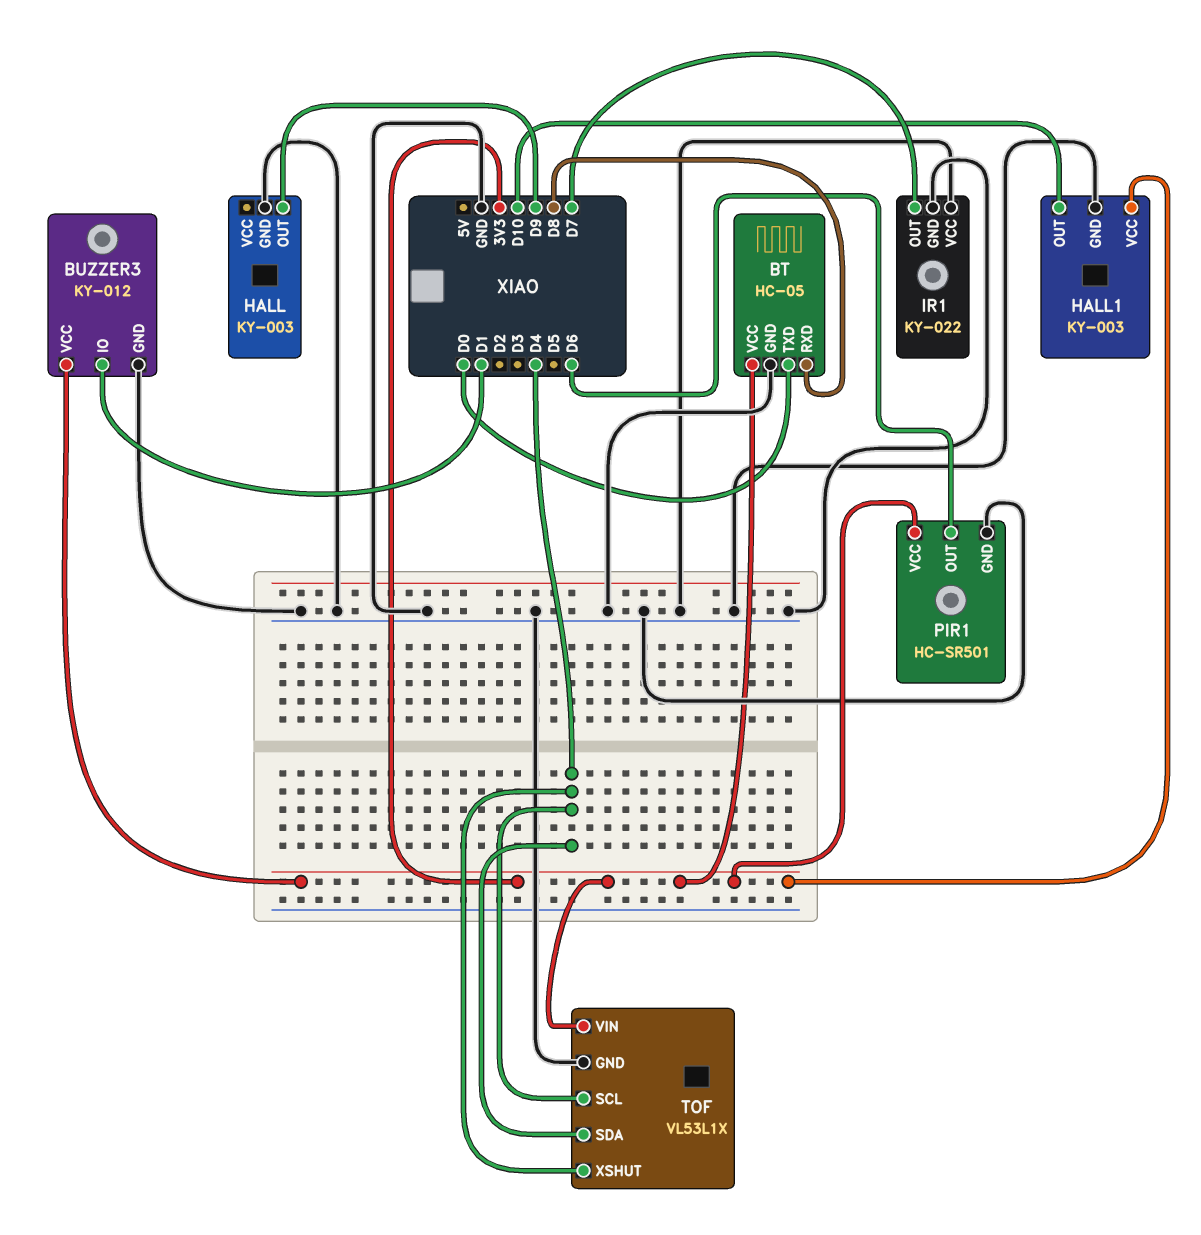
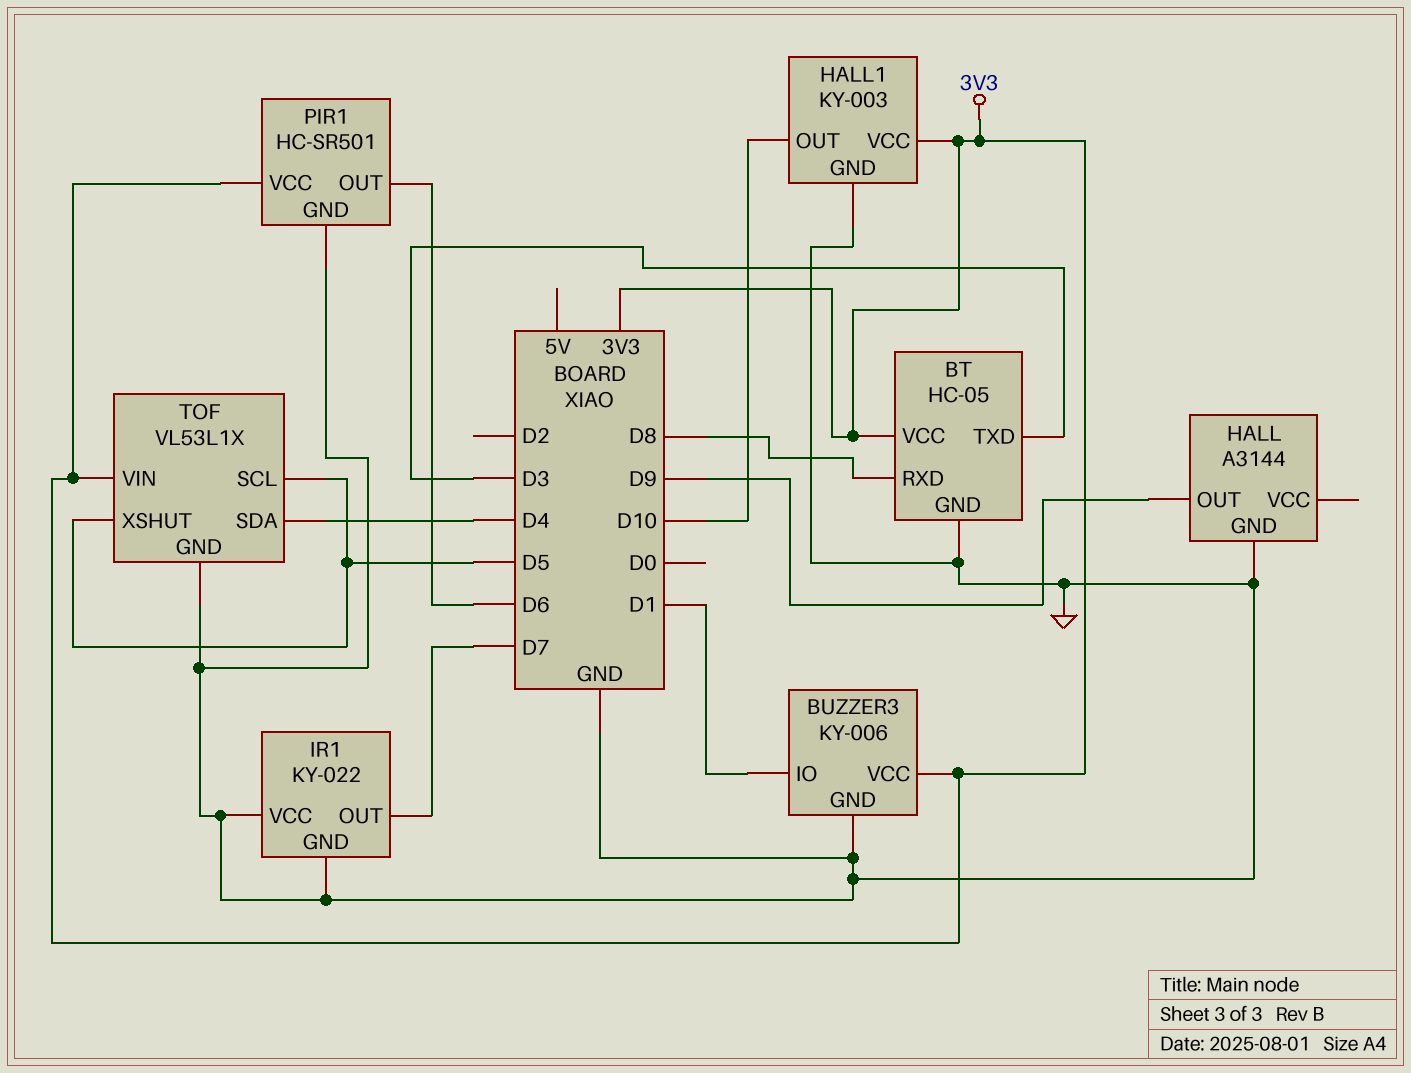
BT pin TXD: D0 -> D3
BUZZER3: KY-012 -> KY-006
HALL: KY-003 -> A3144
TOF pin SCL: D4 -> D5
TOF pin XSHUT: D4 -> D5

